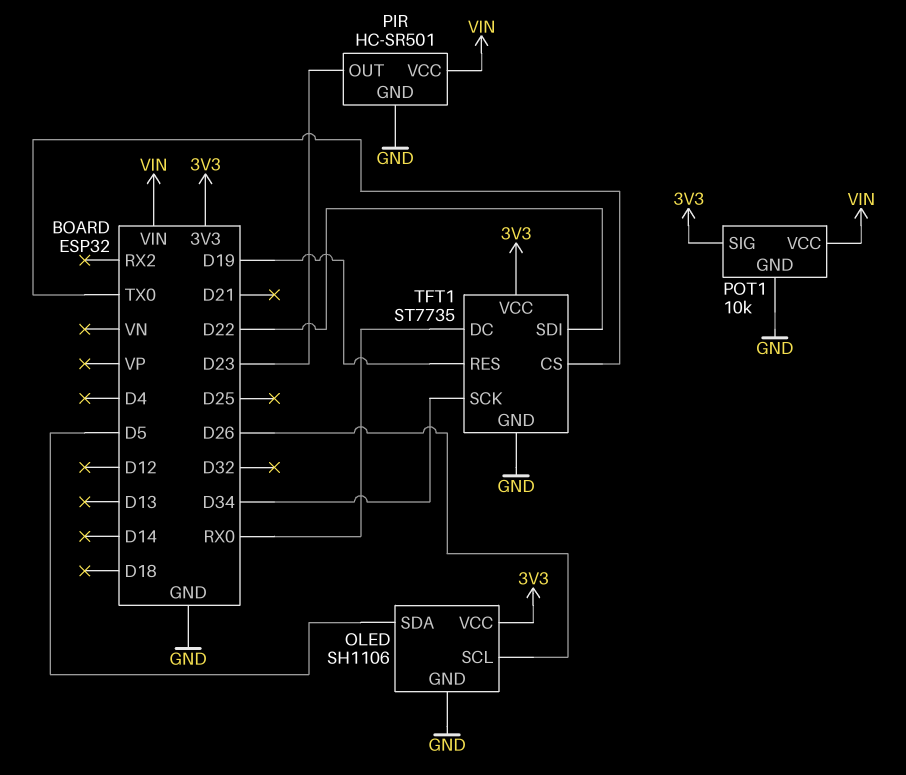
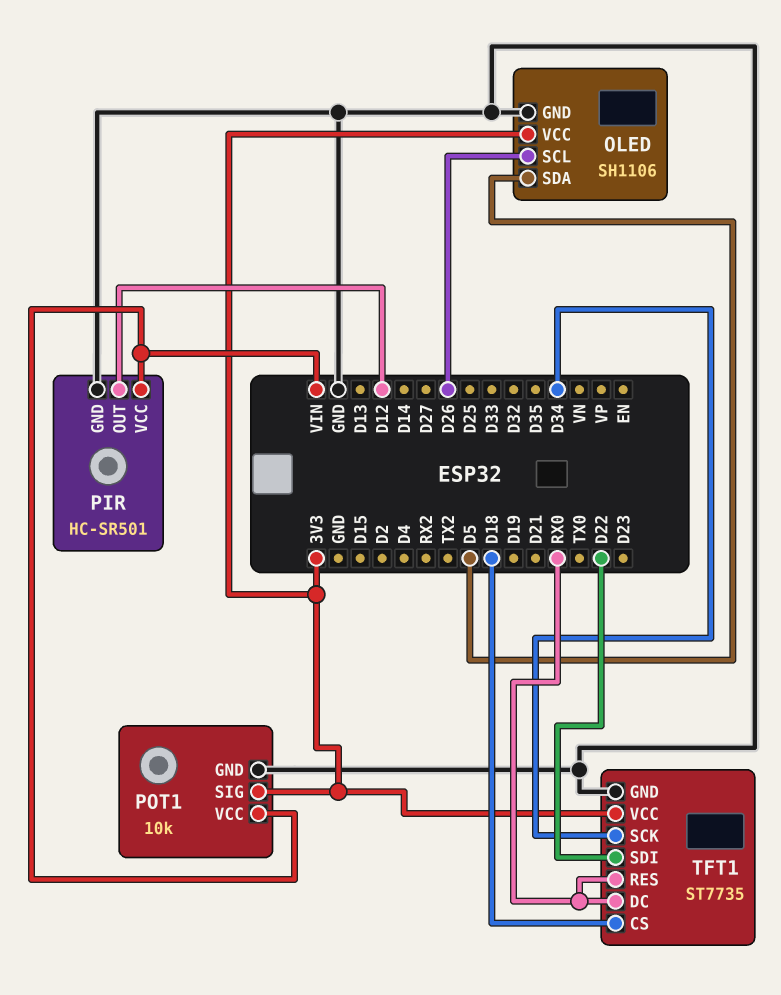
PIR pin OUT: D23 -> D12
TFT1 pin CS: TX0 -> D18
TFT1 pin RES: D19 -> RX0

